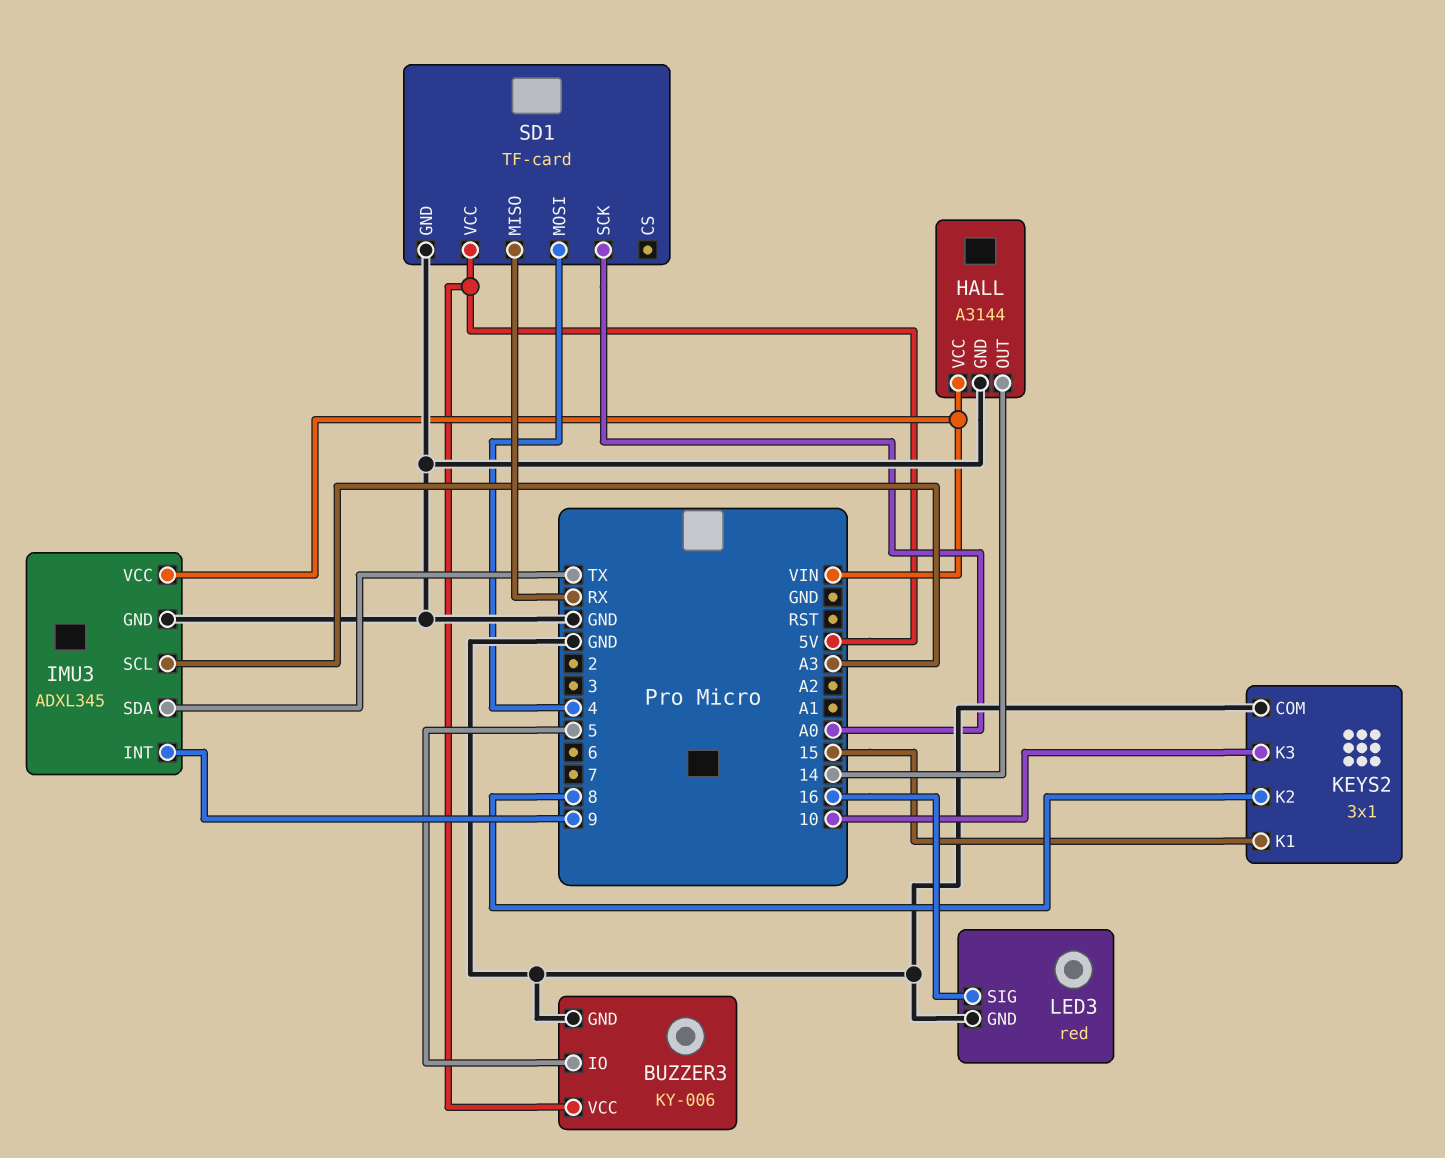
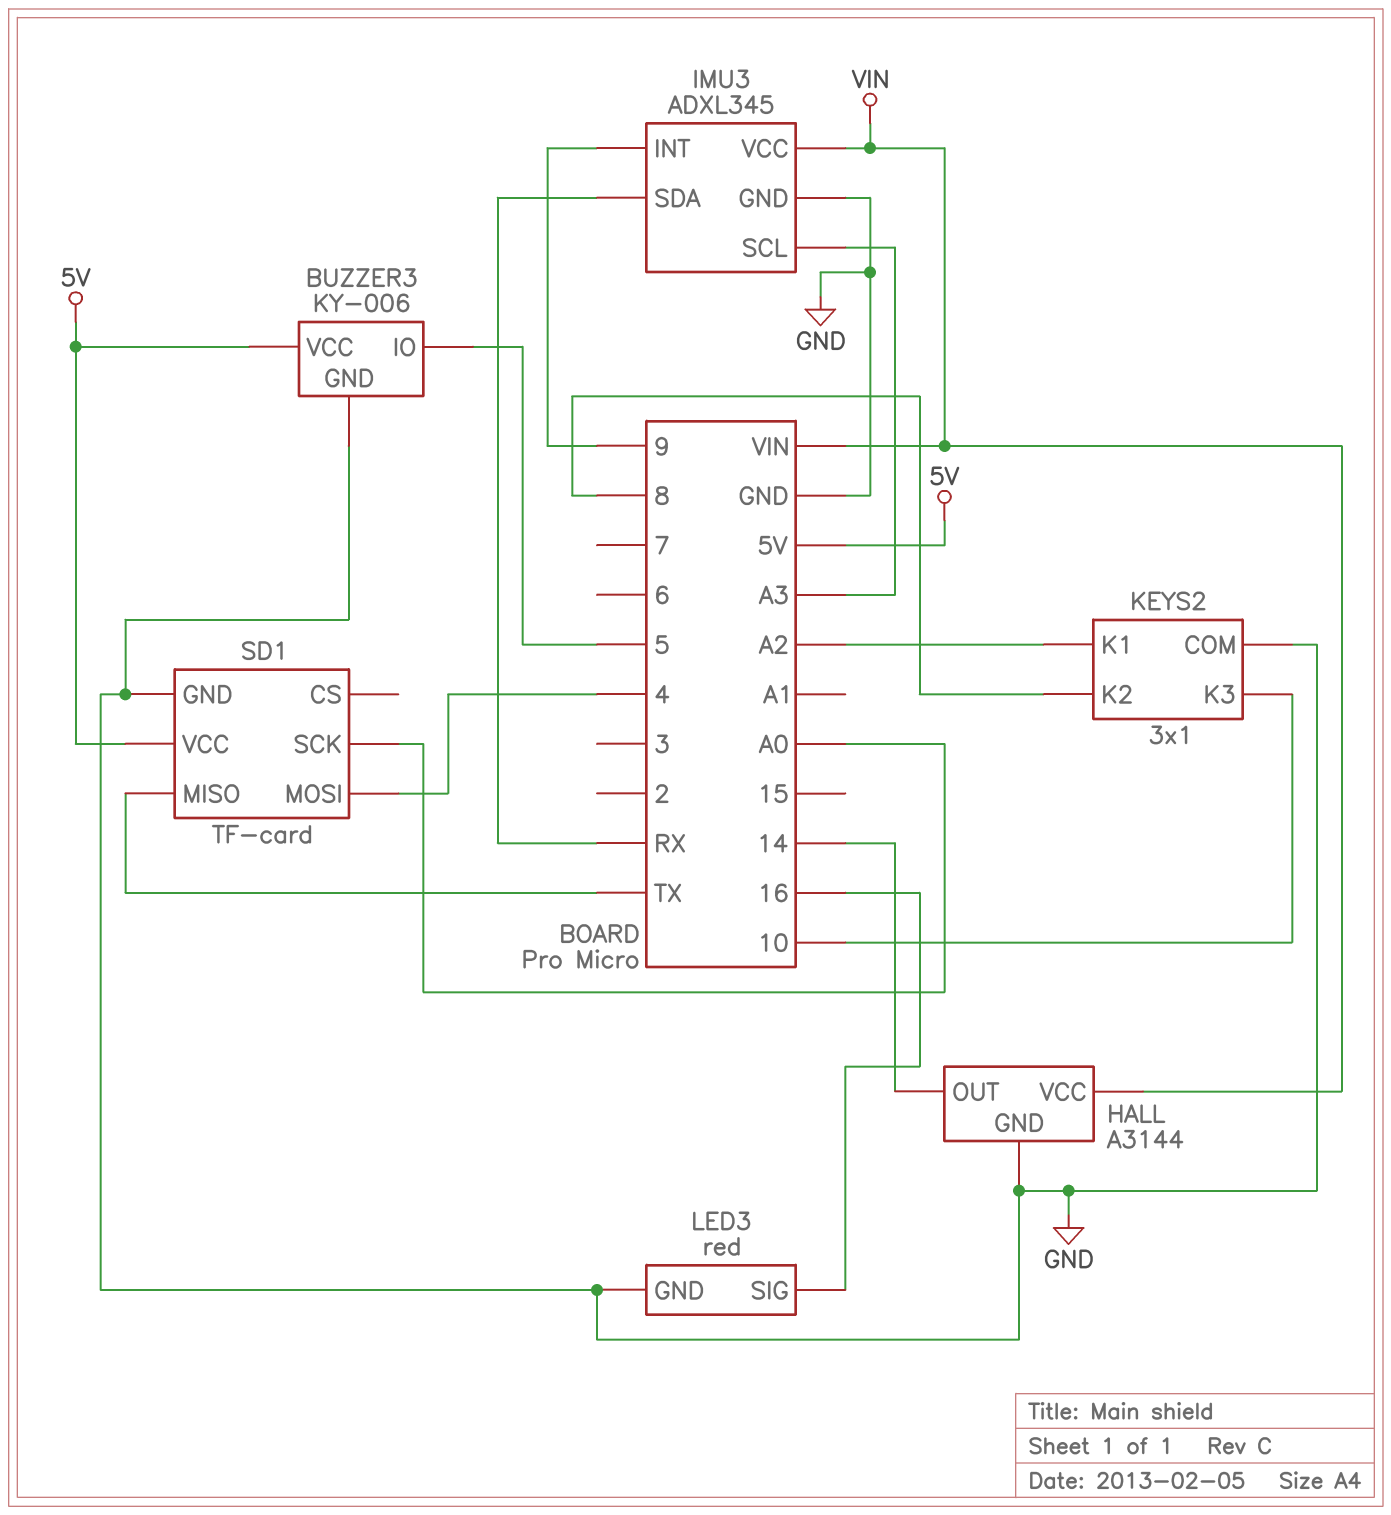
IMU3 pin SDA: TX -> RX
KEYS2 pin K1: 15 -> A2
SD1 pin MISO: RX -> TX

